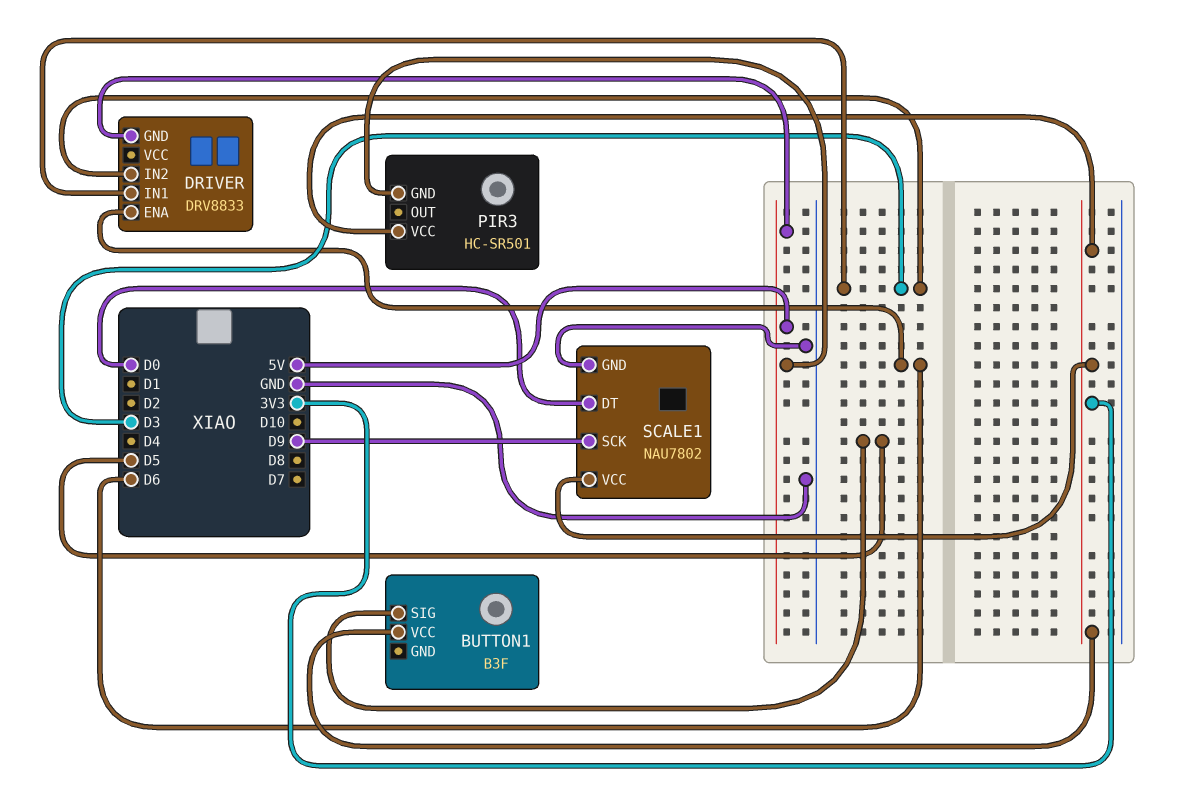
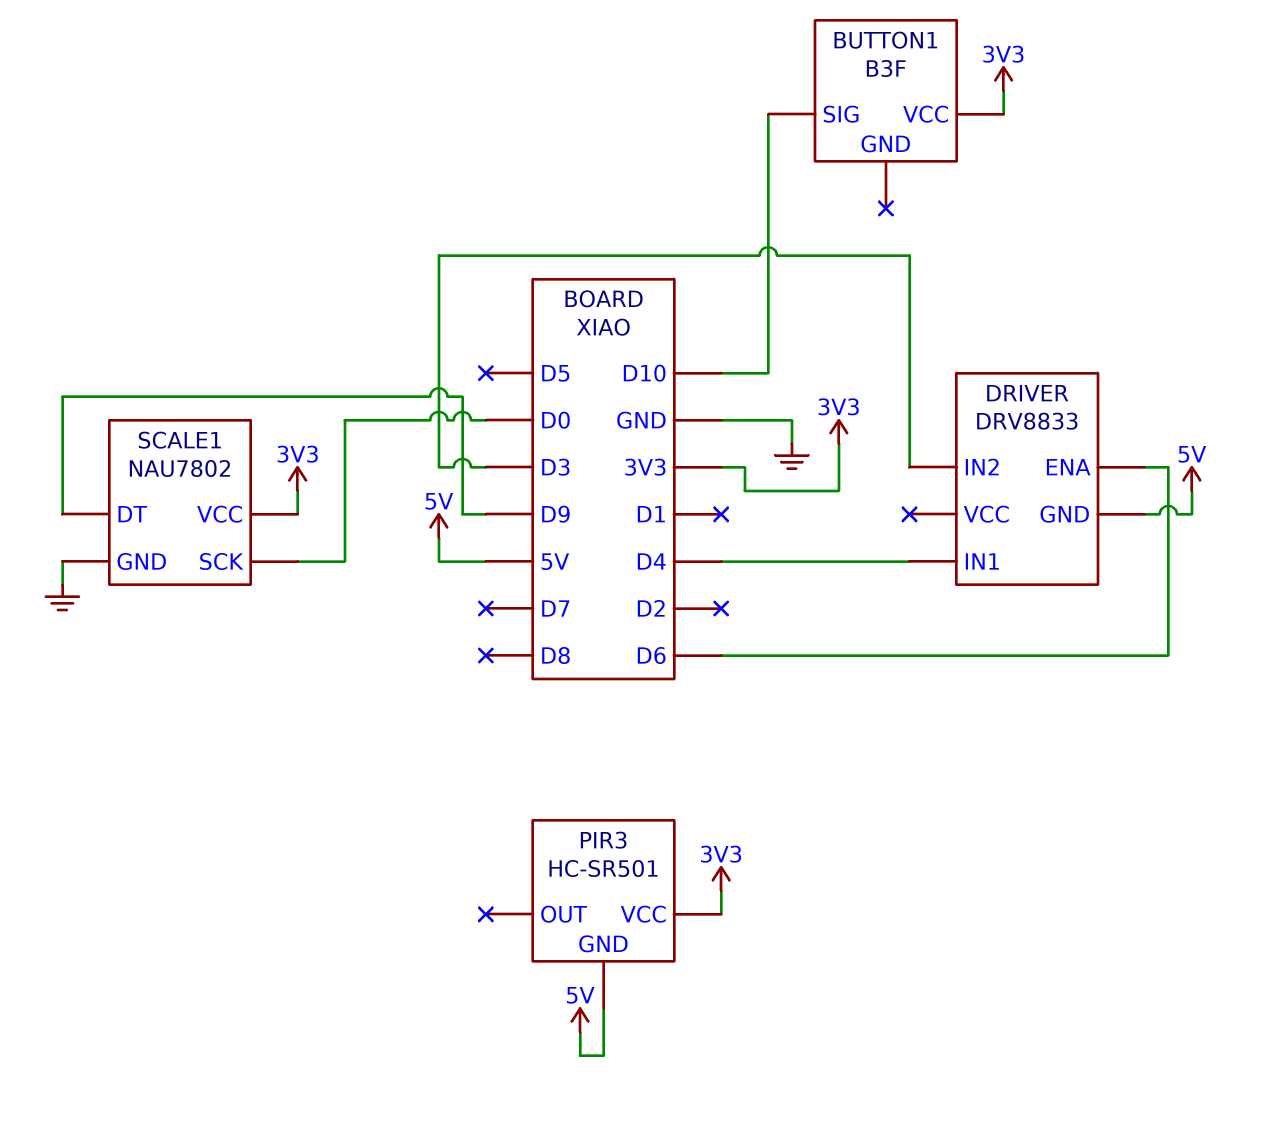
BUTTON1 pin SIG: D5 -> D10
DRIVER pin IN1: D3 -> D4
SCALE1 pin DT: D0 -> D9
SCALE1 pin SCK: D9 -> D0

